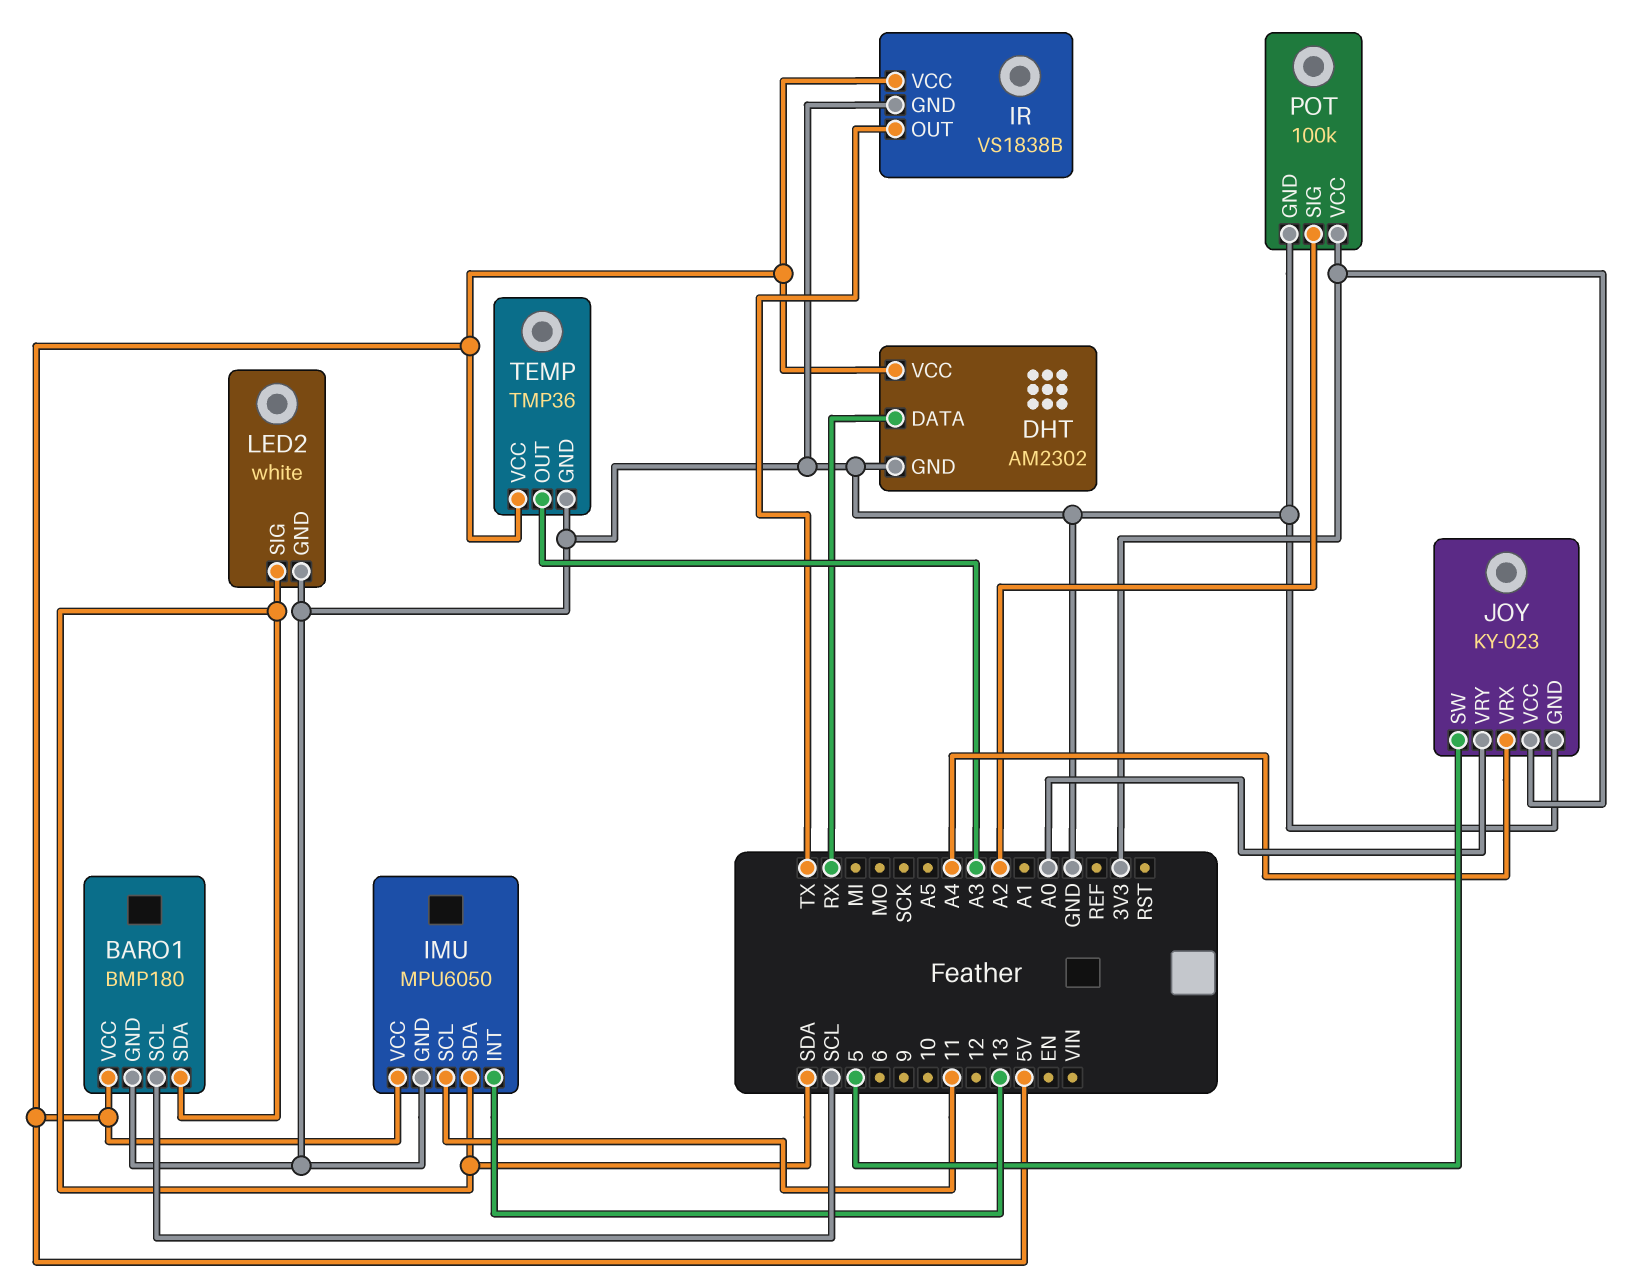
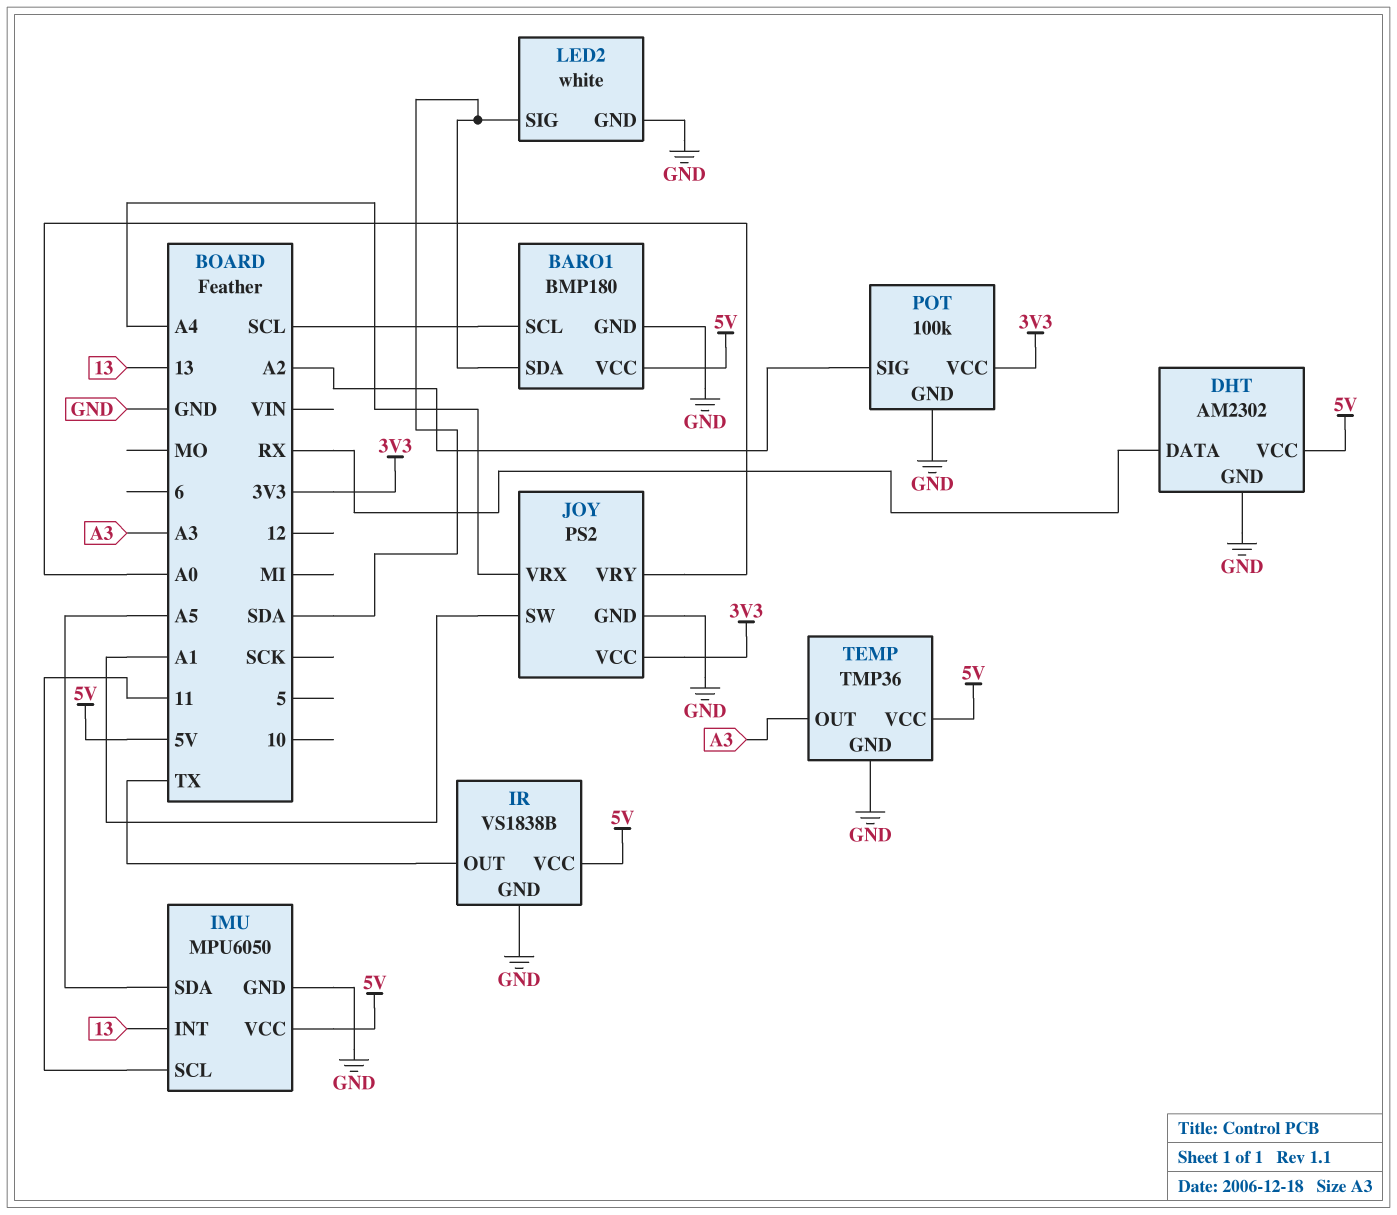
IMU pin SDA: SDA -> A5
JOY: KY-023 -> PS2
JOY pin SW: 5 -> A1

